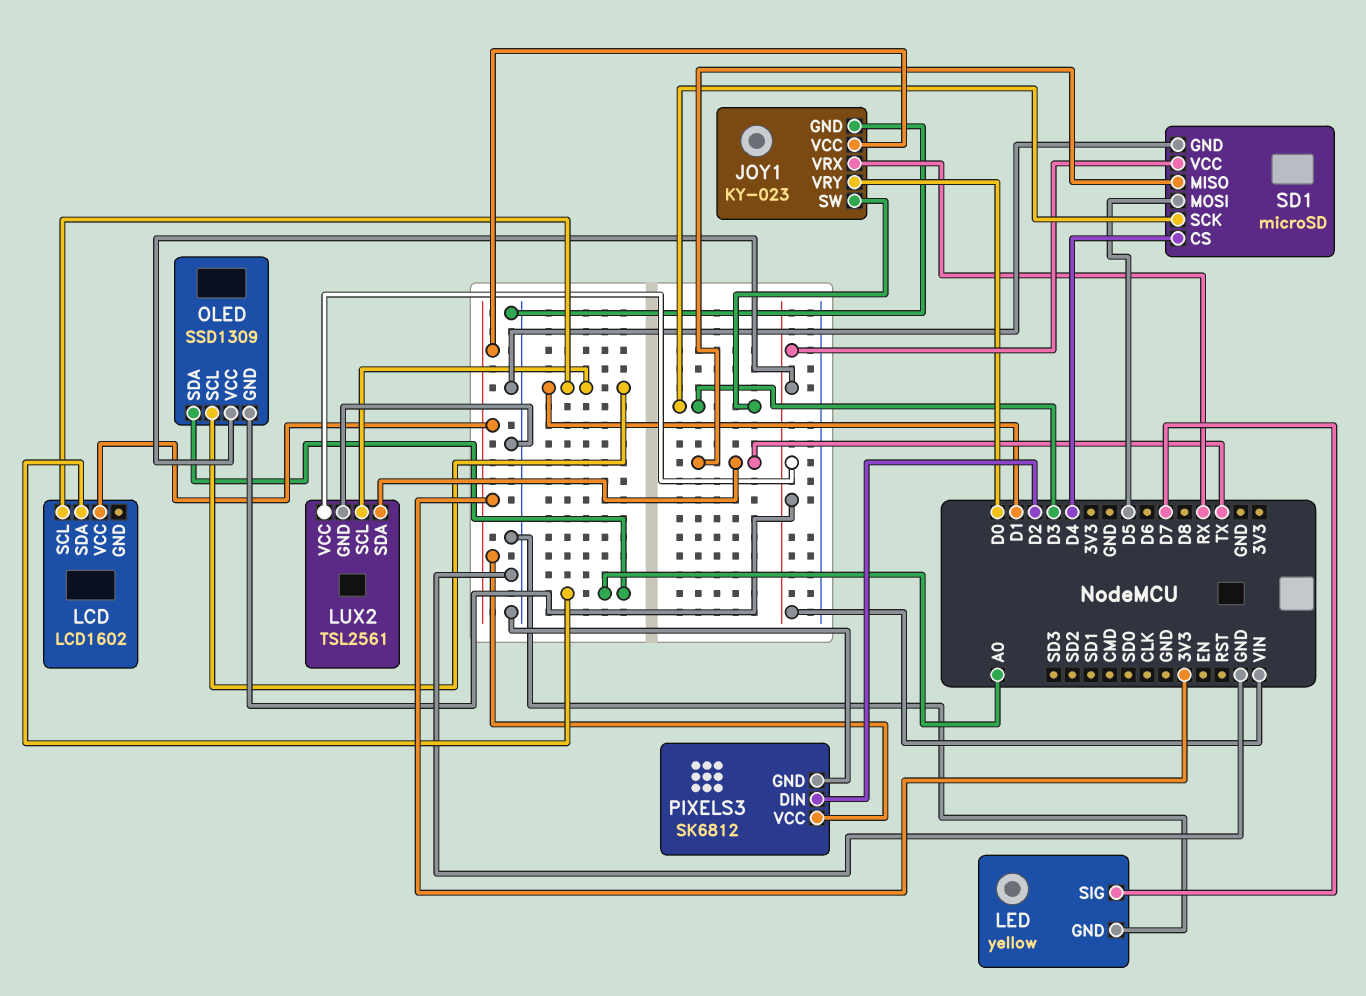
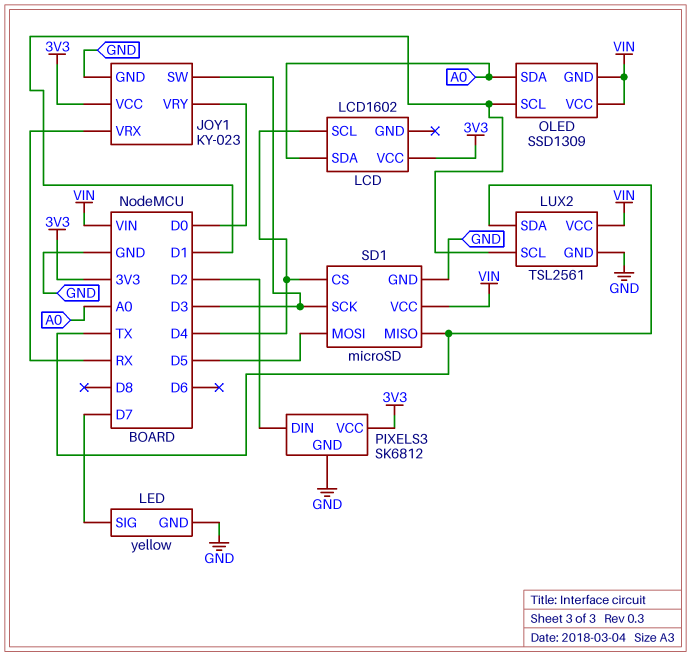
LCD pin SCL: D1 -> D4

